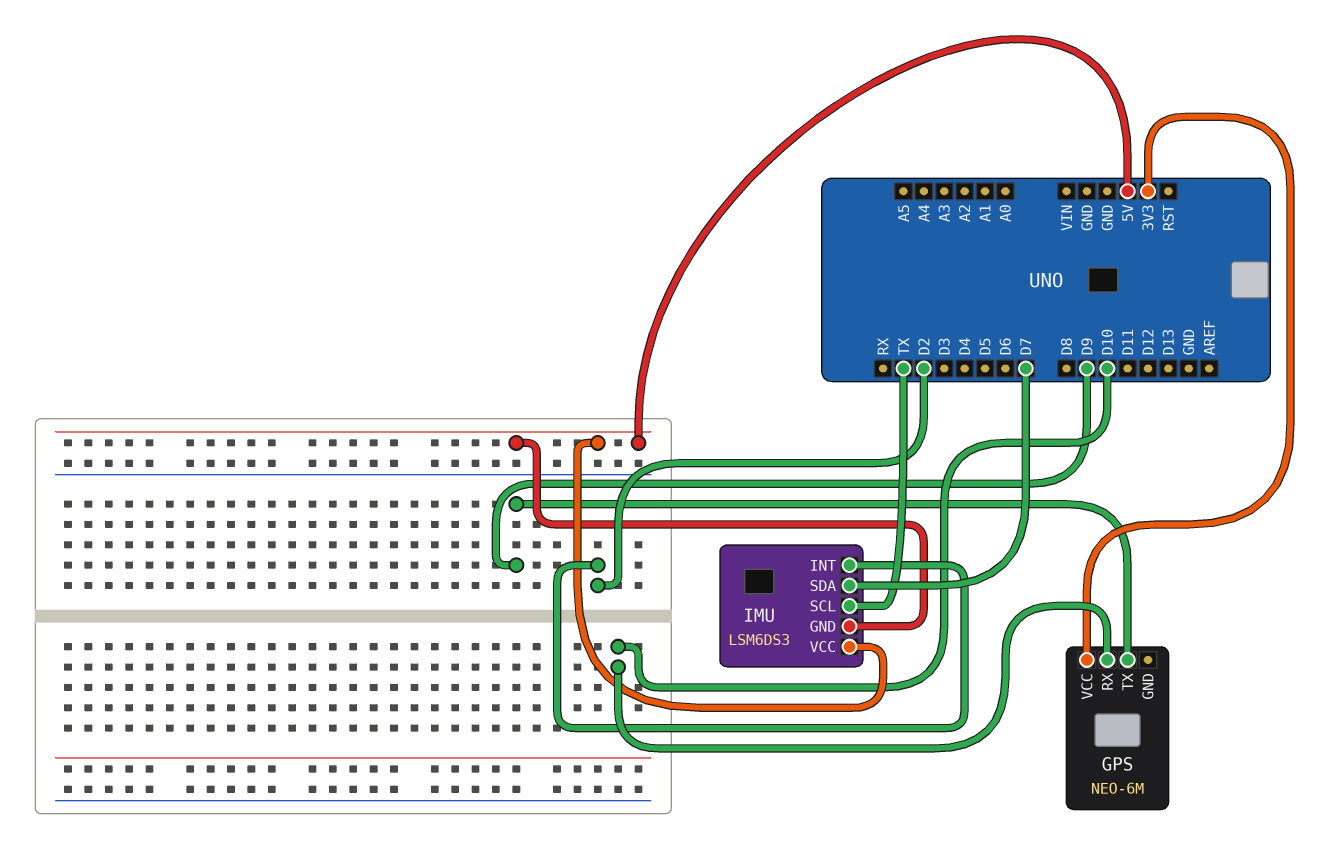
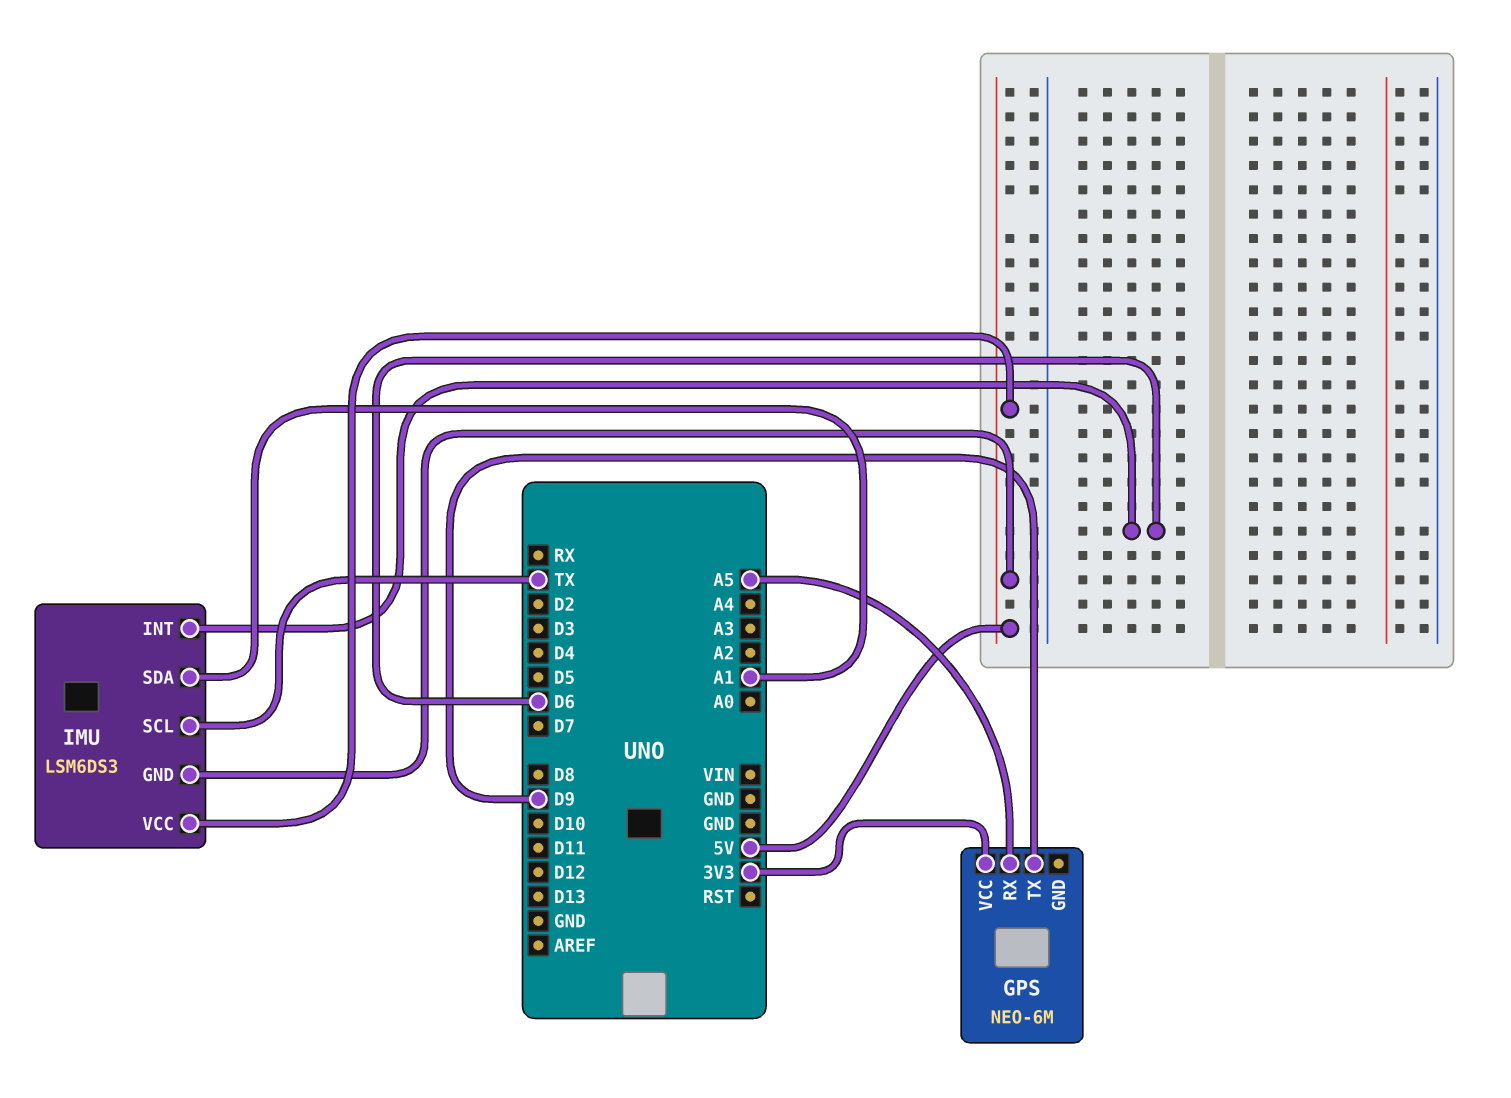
GPS pin RX: D10 -> A5
IMU pin INT: D2 -> D6
IMU pin SDA: D7 -> A1

